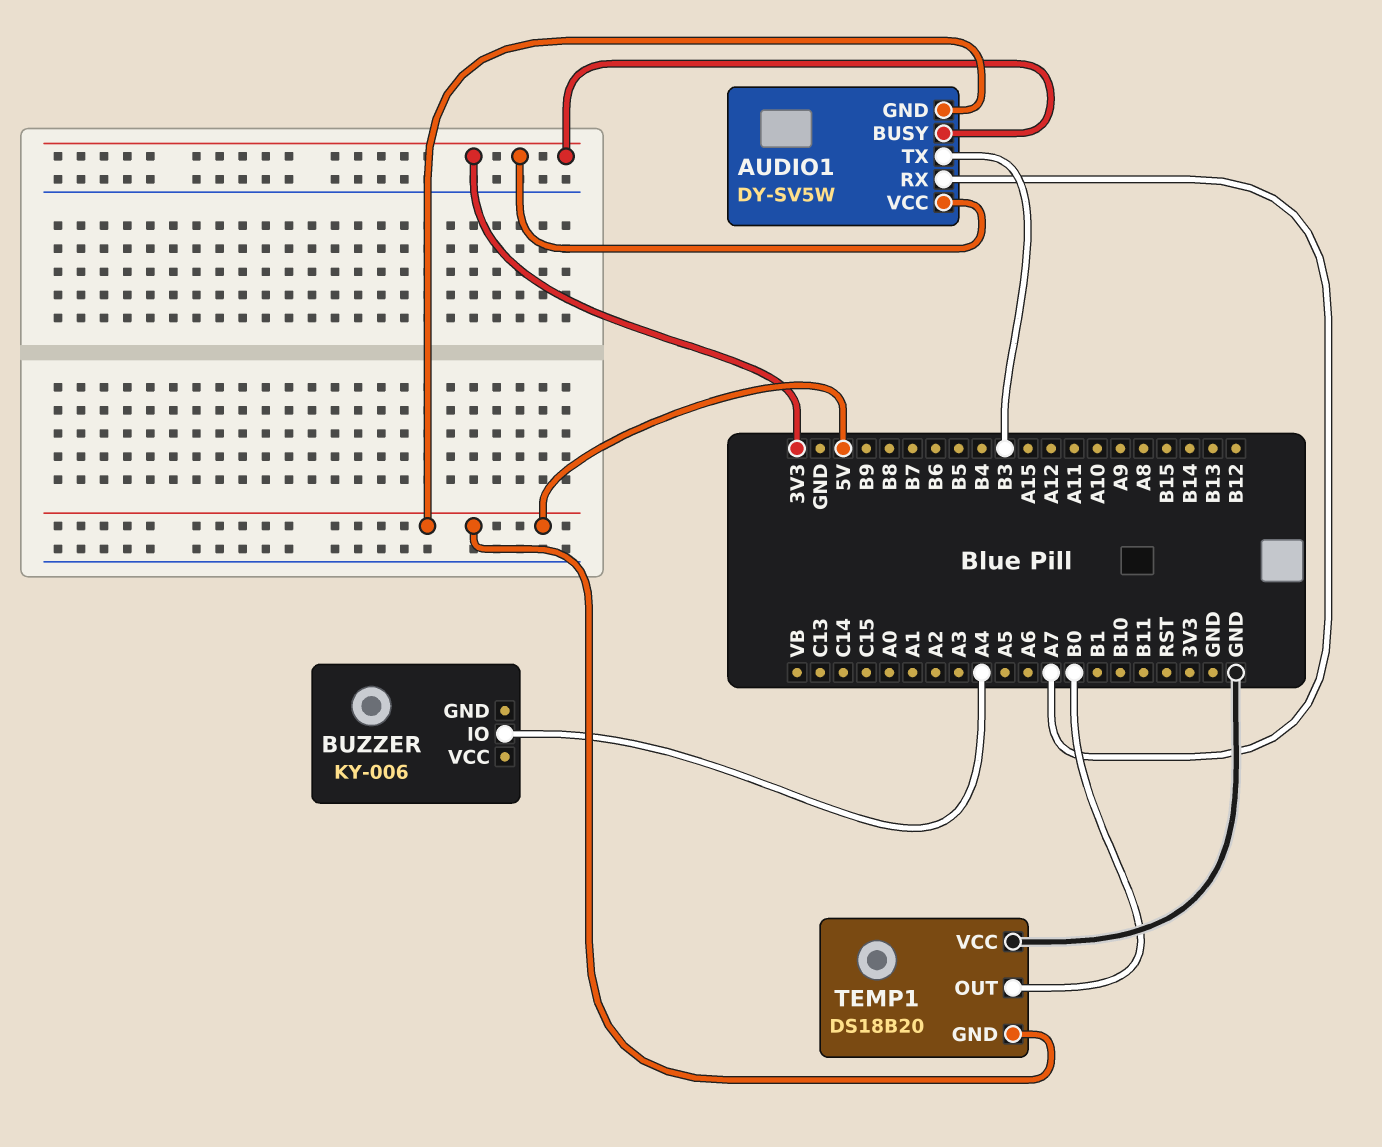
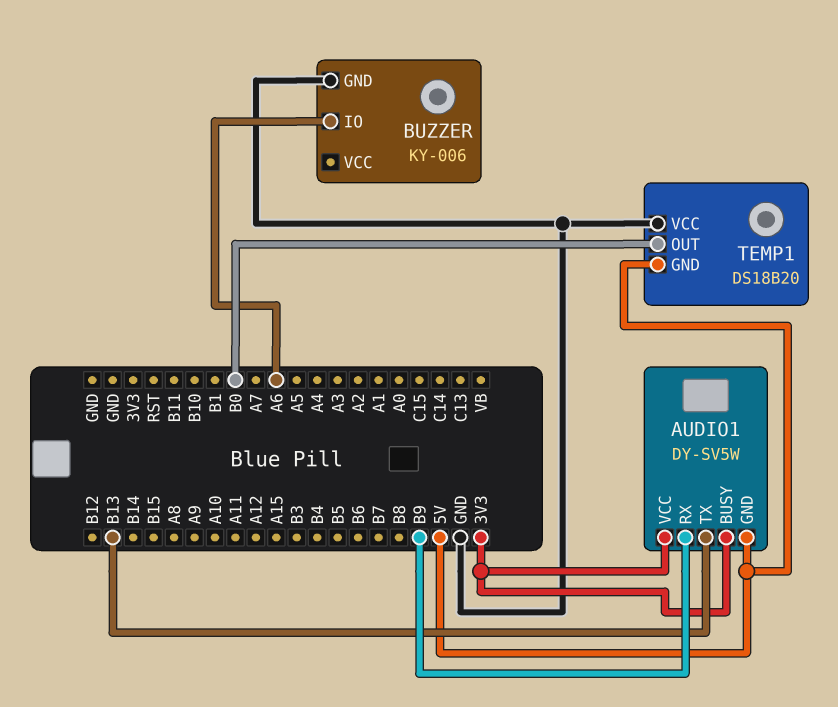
AUDIO1 pin RX: A7 -> B9
AUDIO1 pin TX: B3 -> B13
BUZZER pin GND: none -> GND
BUZZER pin IO: A4 -> A6

